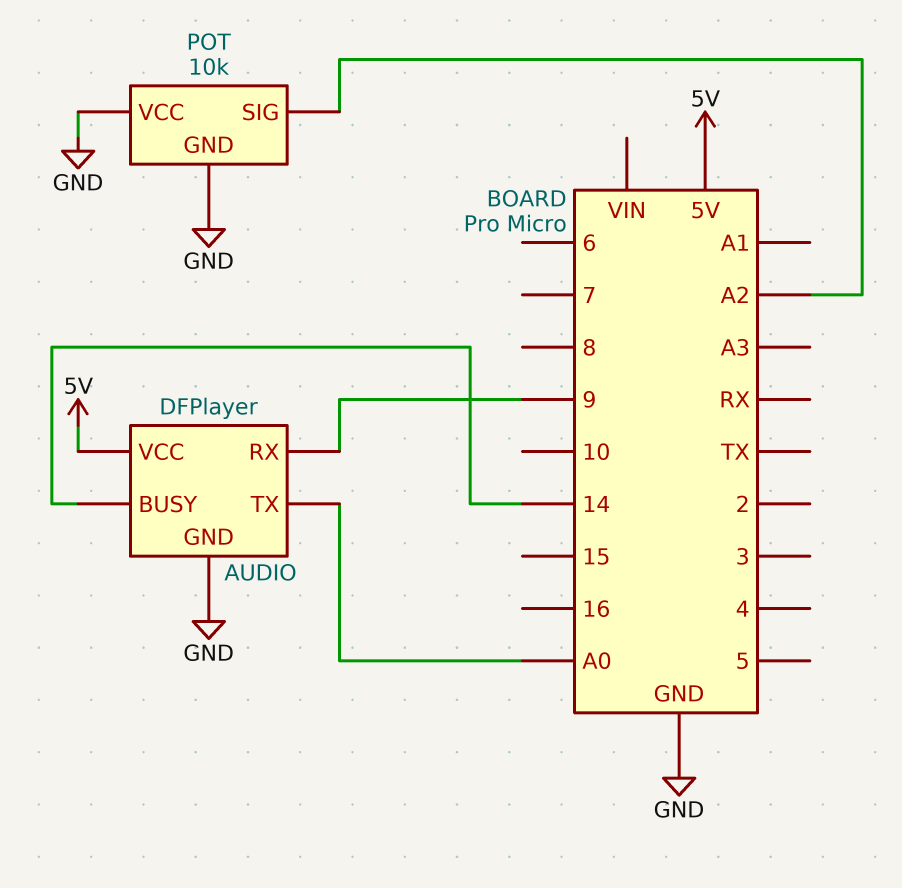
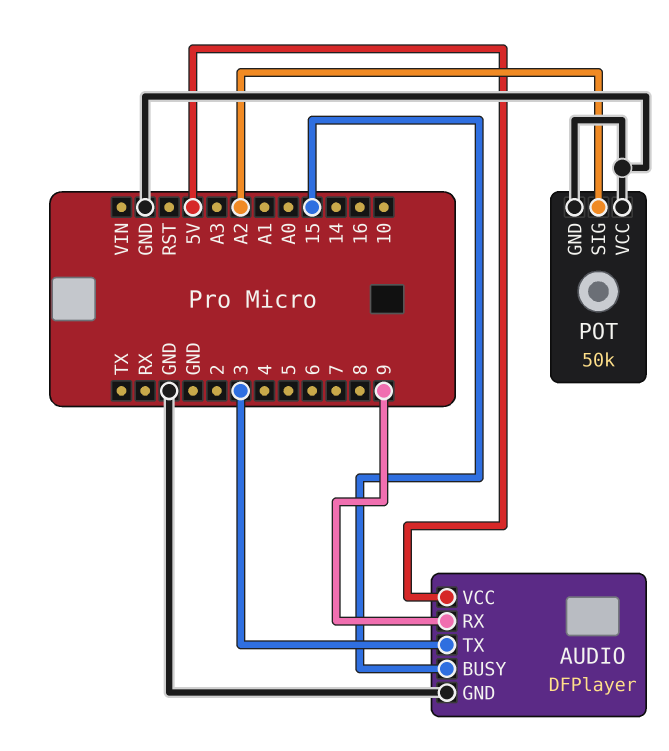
AUDIO pin BUSY: 14 -> 15
AUDIO pin TX: A0 -> 3
POT: 10k -> 50k

